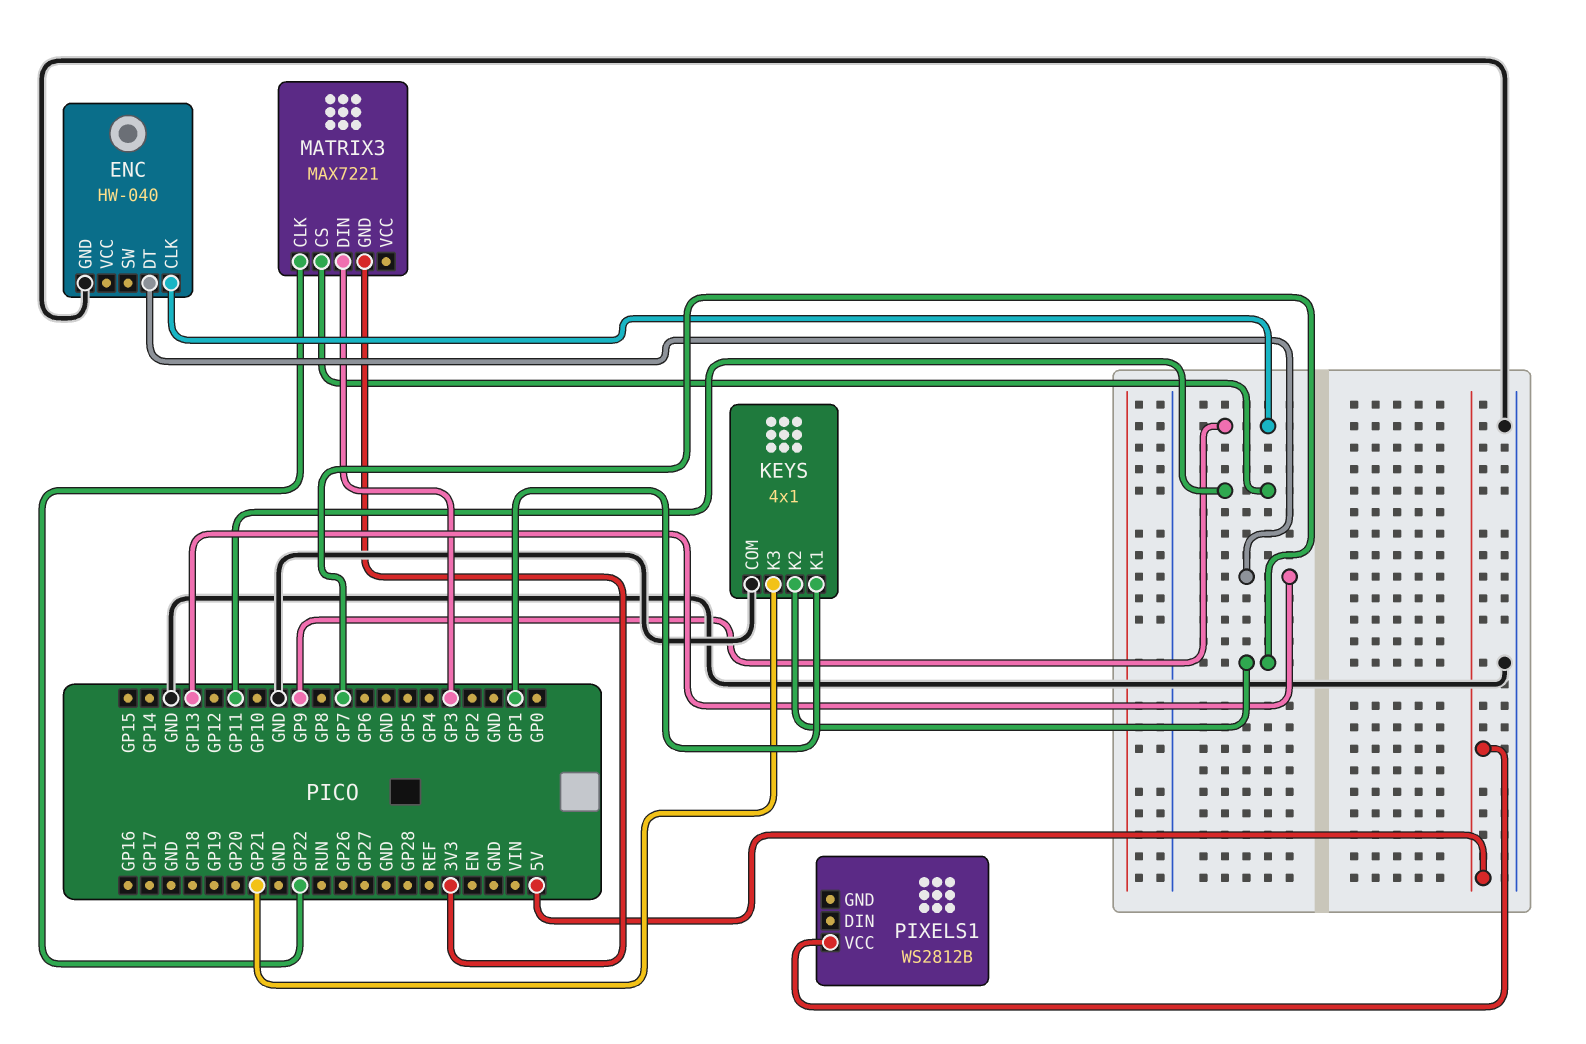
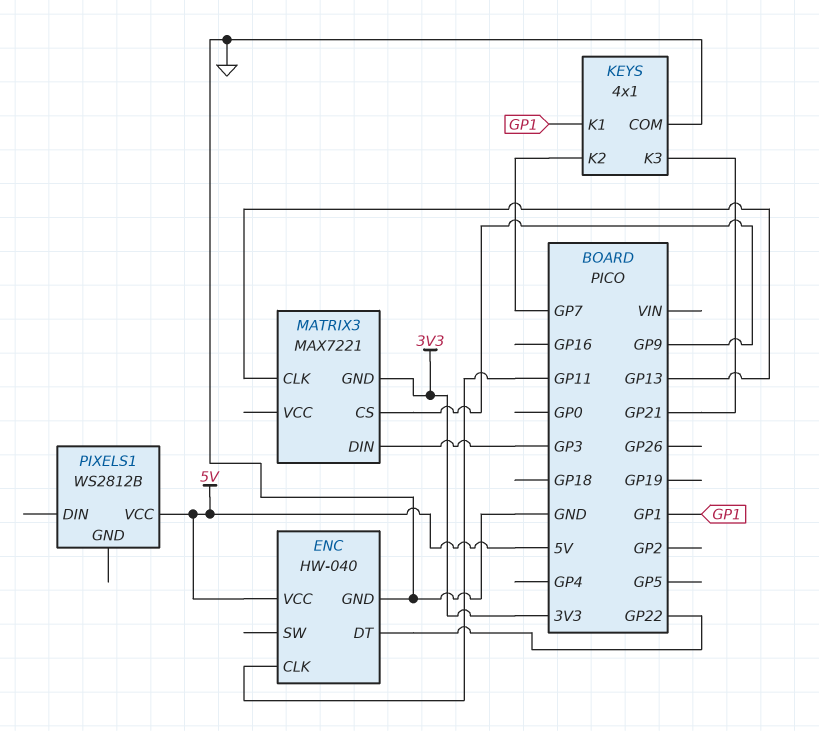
ENC pin CLK: GP9 -> GP11
ENC pin DT: GP13 -> GP22
ENC pin VCC: none -> 5V
MATRIX3 pin CLK: GP22 -> GP13
MATRIX3 pin CS: GP11 -> GP9

